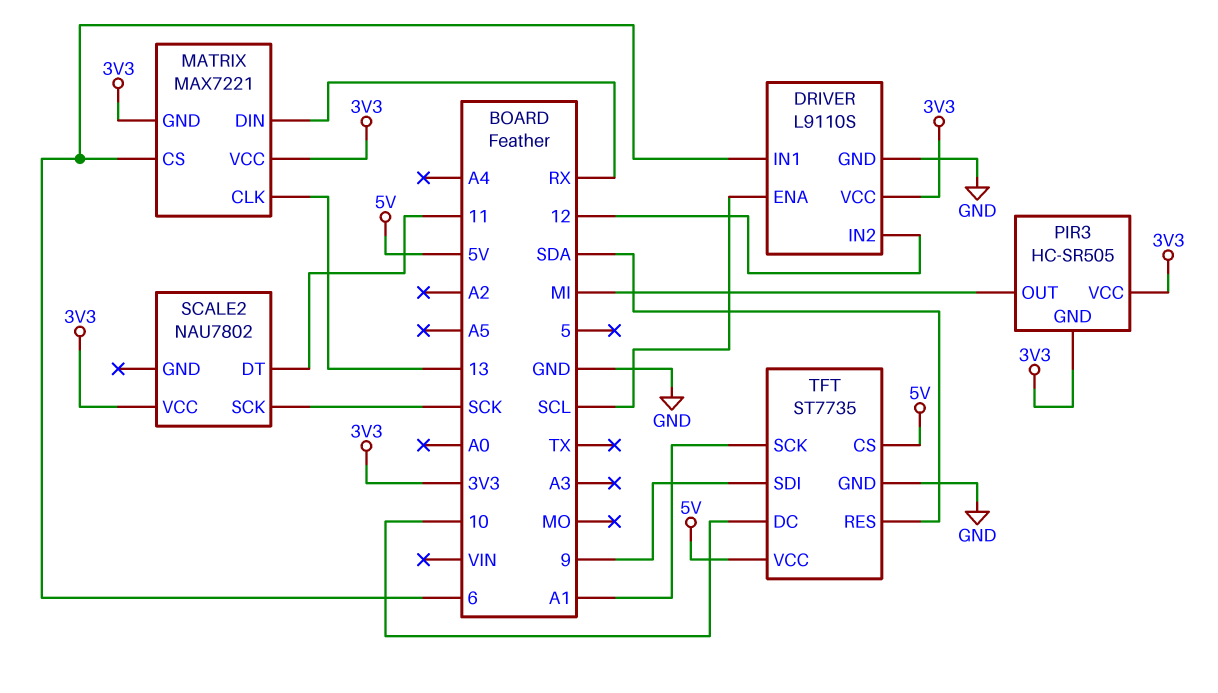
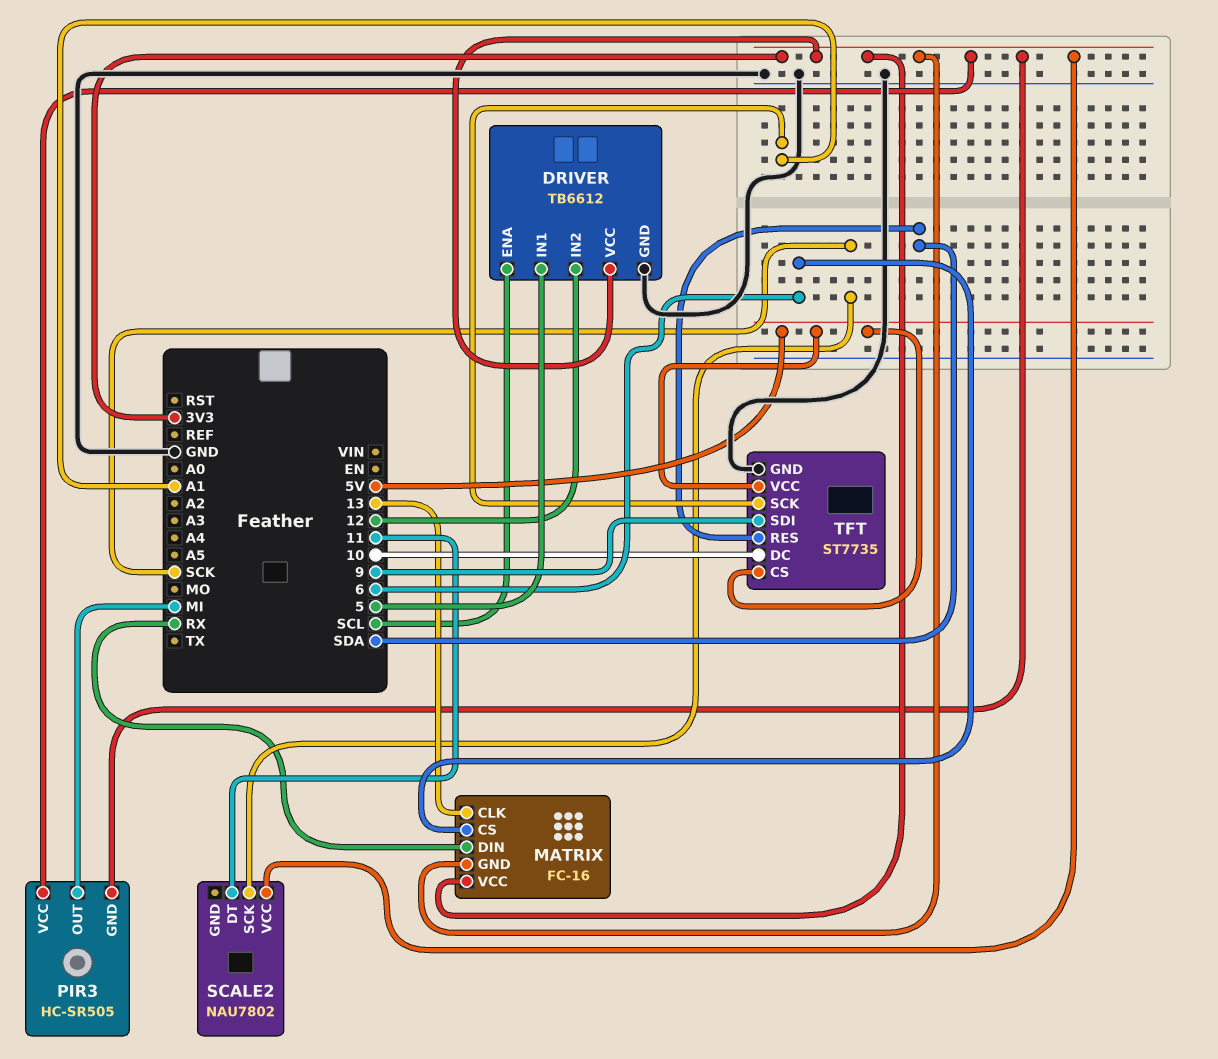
DRIVER: L9110S -> TB6612
DRIVER pin IN1: 6 -> 5
MATRIX: MAX7221 -> FC-16

